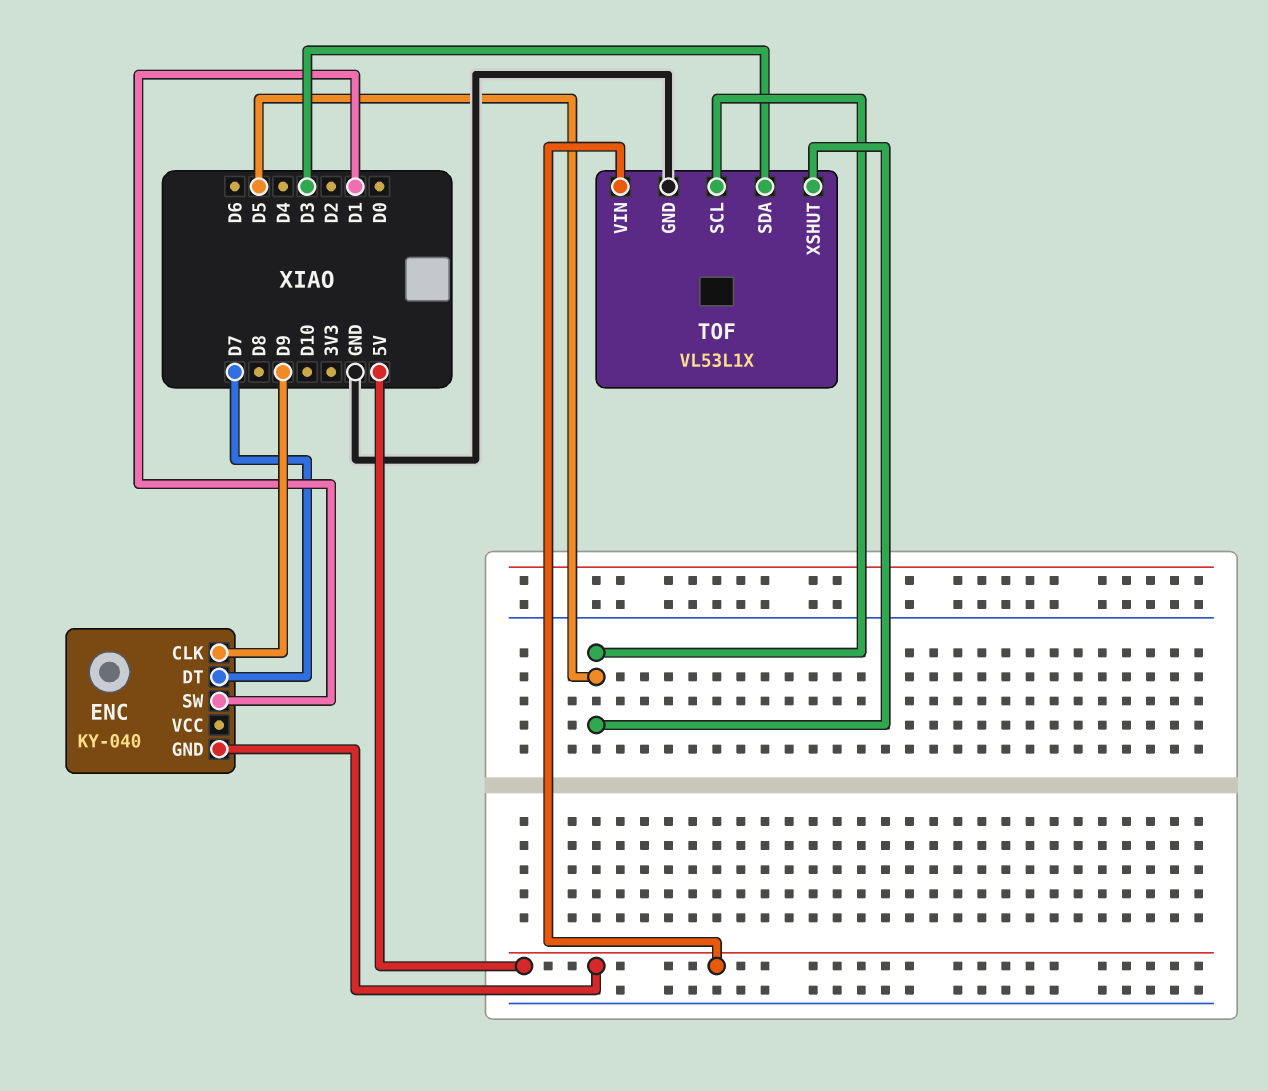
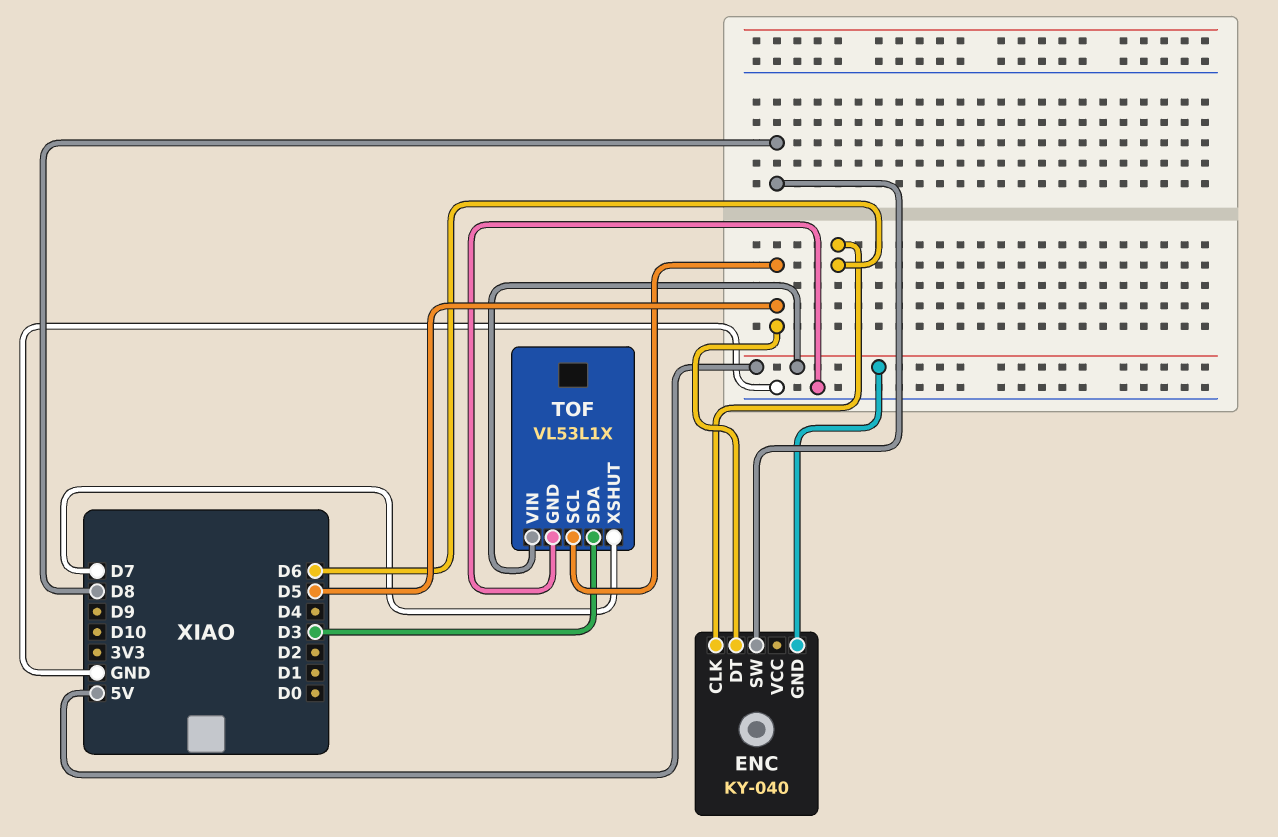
ENC pin CLK: D9 -> D6
ENC pin DT: D7 -> D5
ENC pin SW: D1 -> D8
TOF pin XSHUT: D5 -> D7

